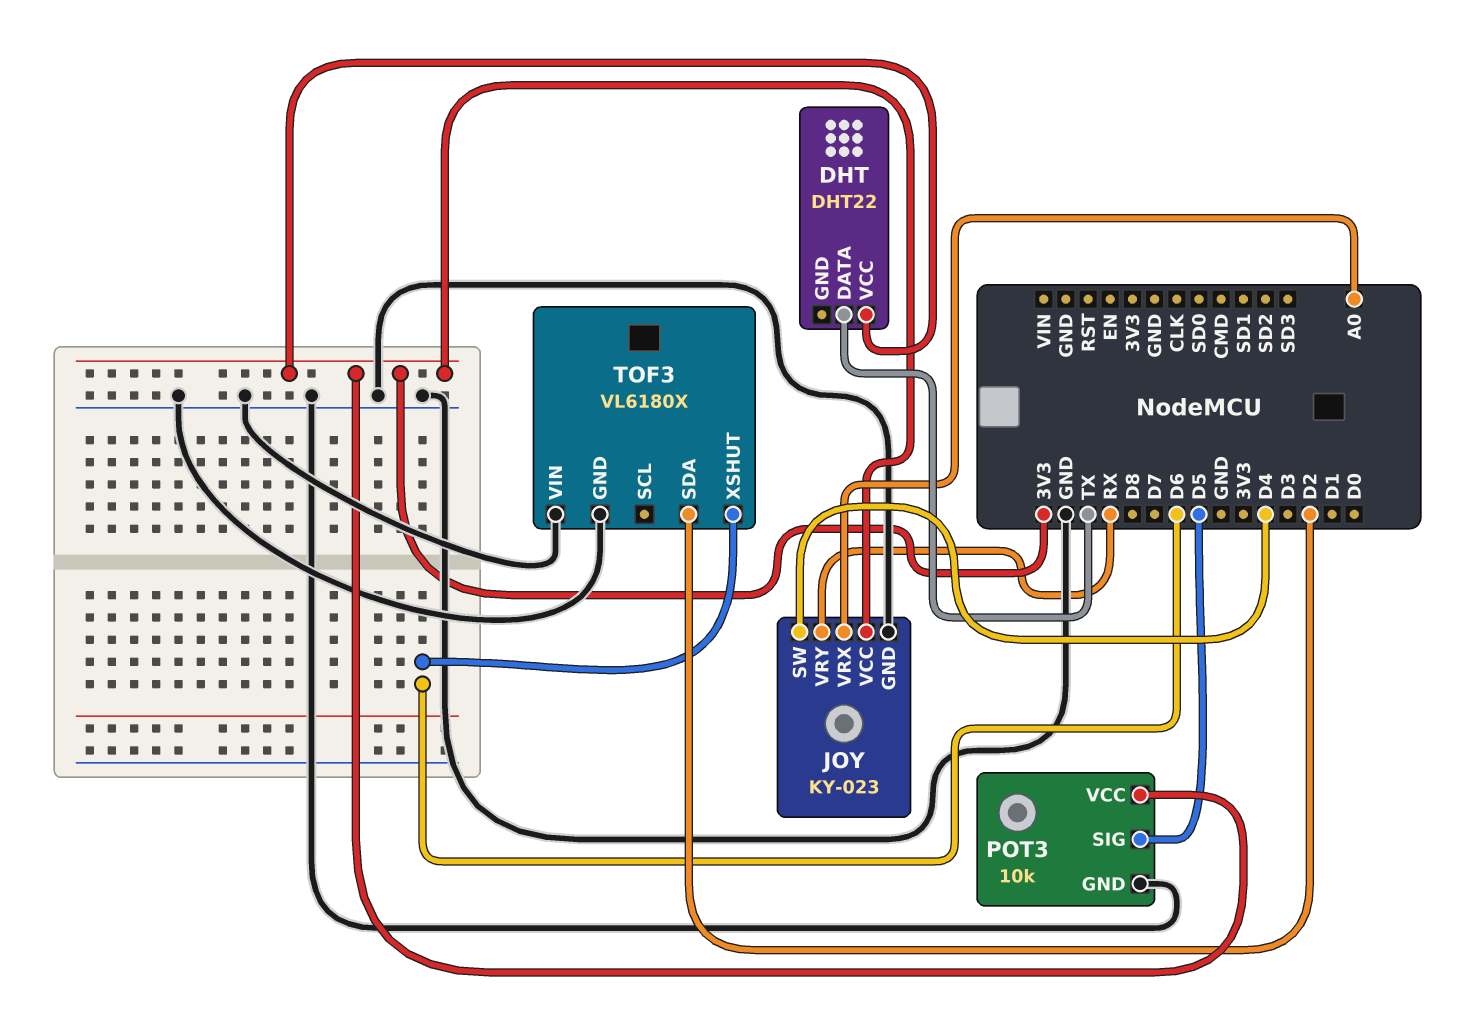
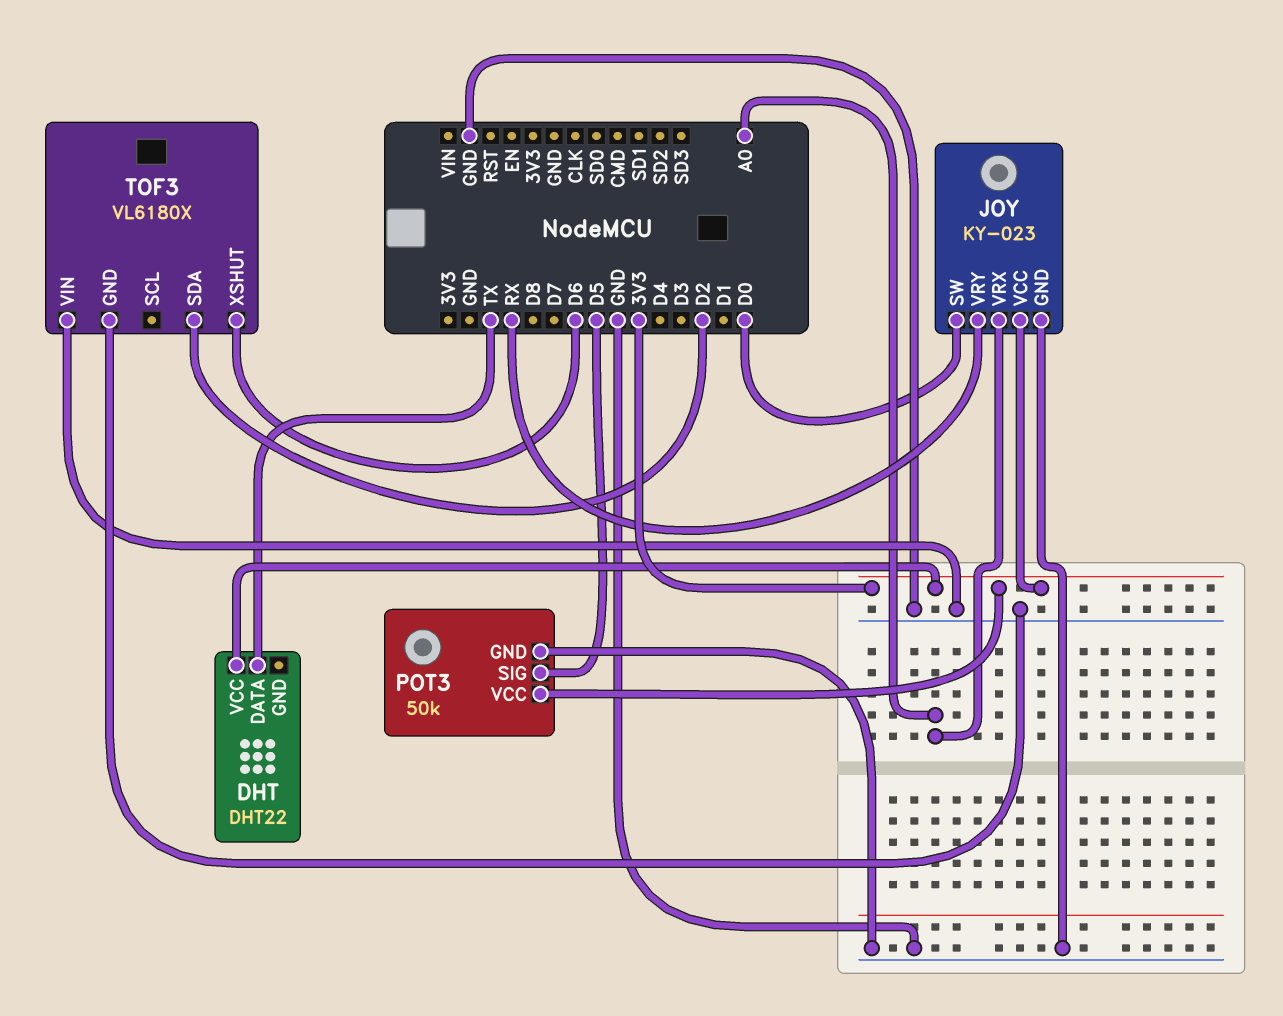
JOY pin SW: D4 -> D0
POT3: 10k -> 50k

